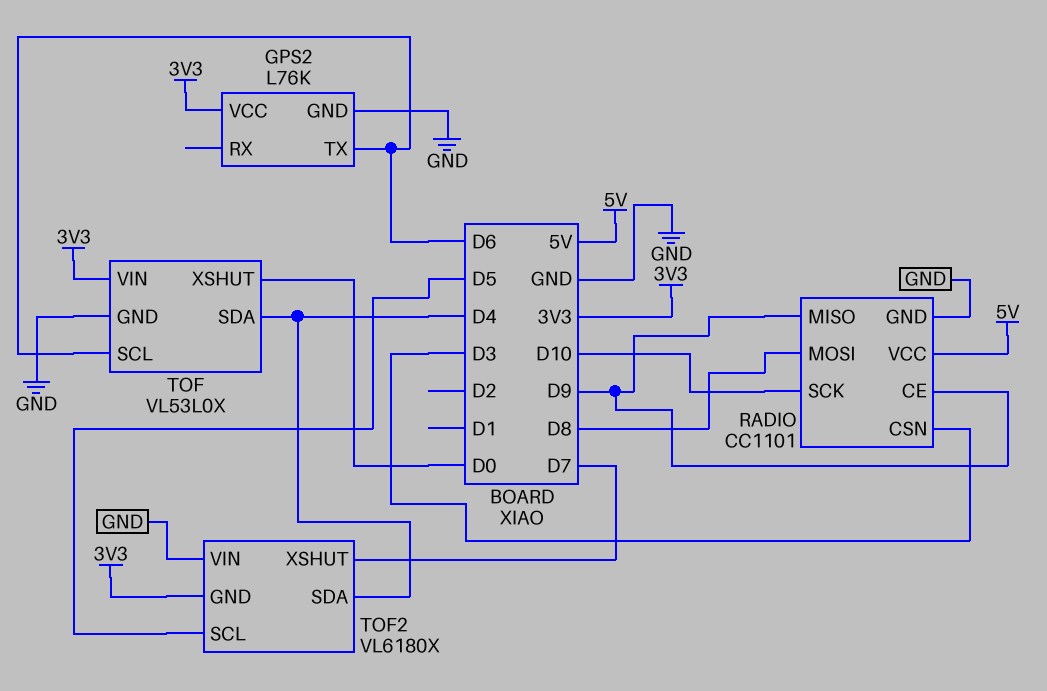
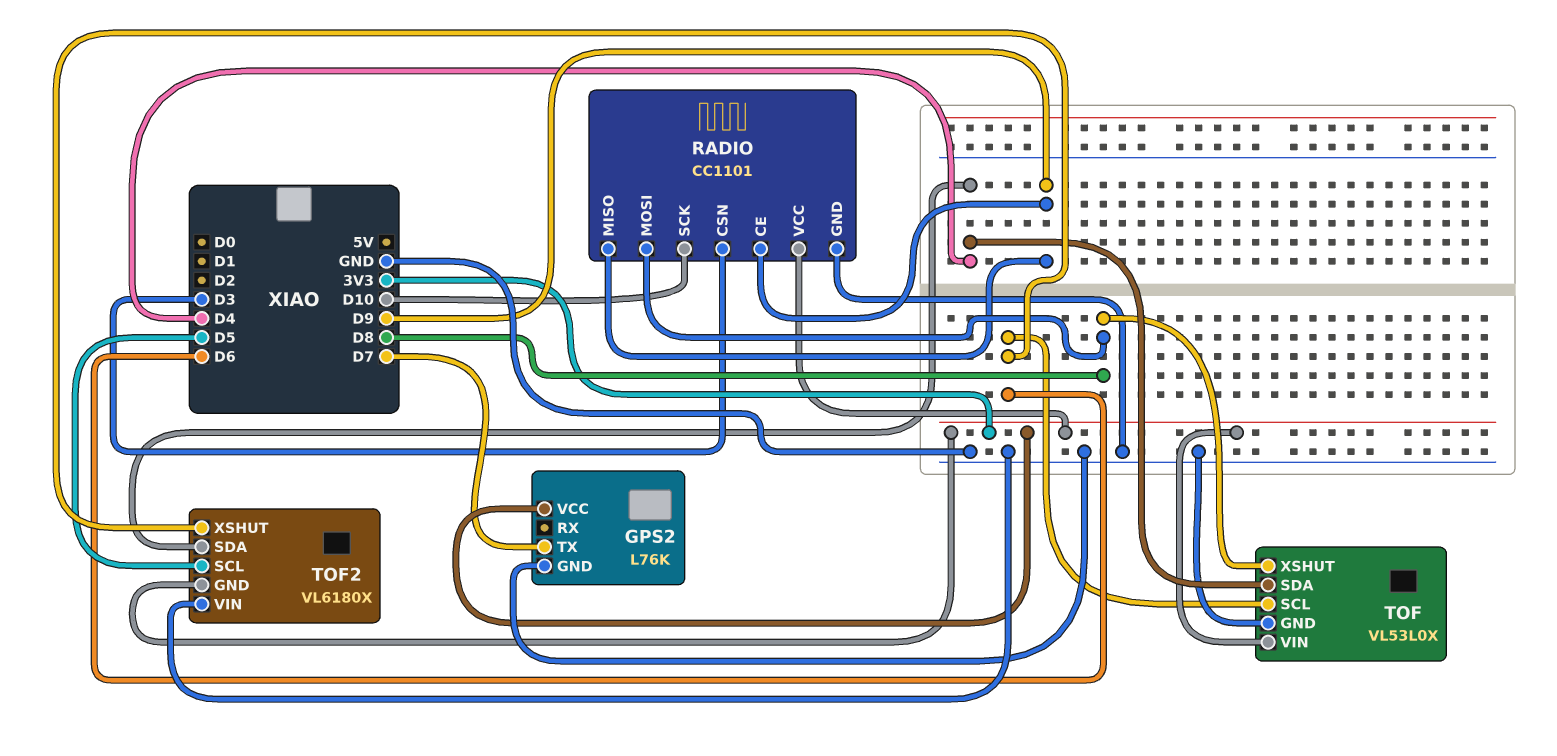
GPS2 pin TX: D6 -> D7
RADIO pin VCC: 5V -> 3V3
TOF pin XSHUT: D0 -> D8
TOF2 pin XSHUT: D7 -> D6

